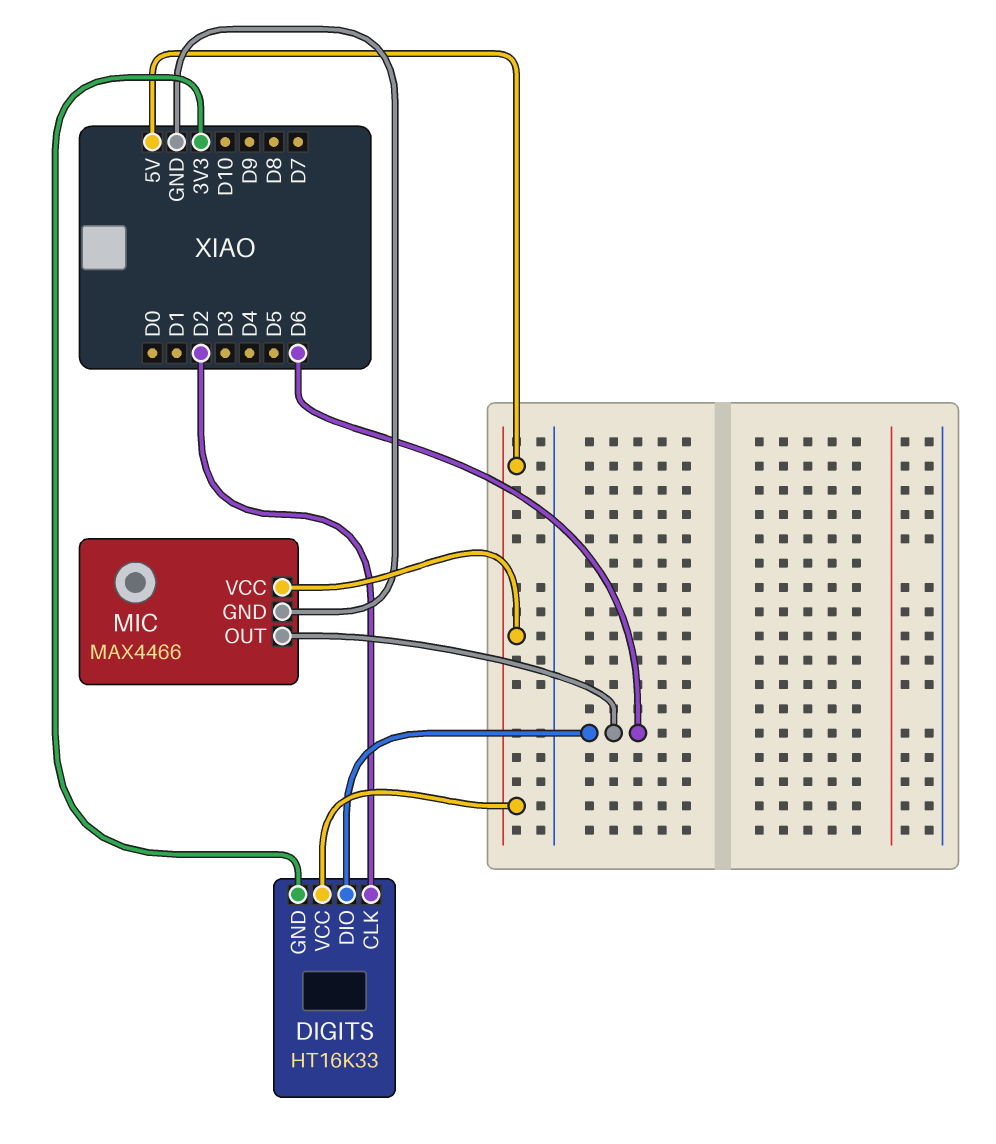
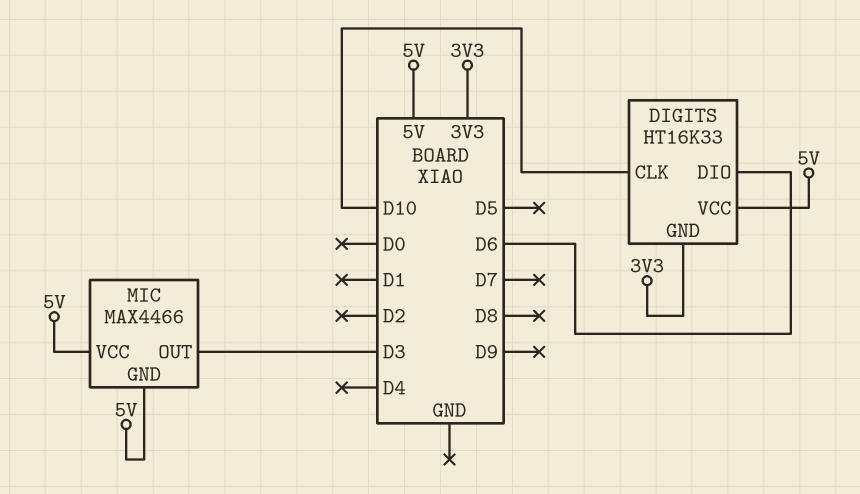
DIGITS pin CLK: D2 -> D10
MIC pin GND: GND -> 5V
MIC pin OUT: D6 -> D3

